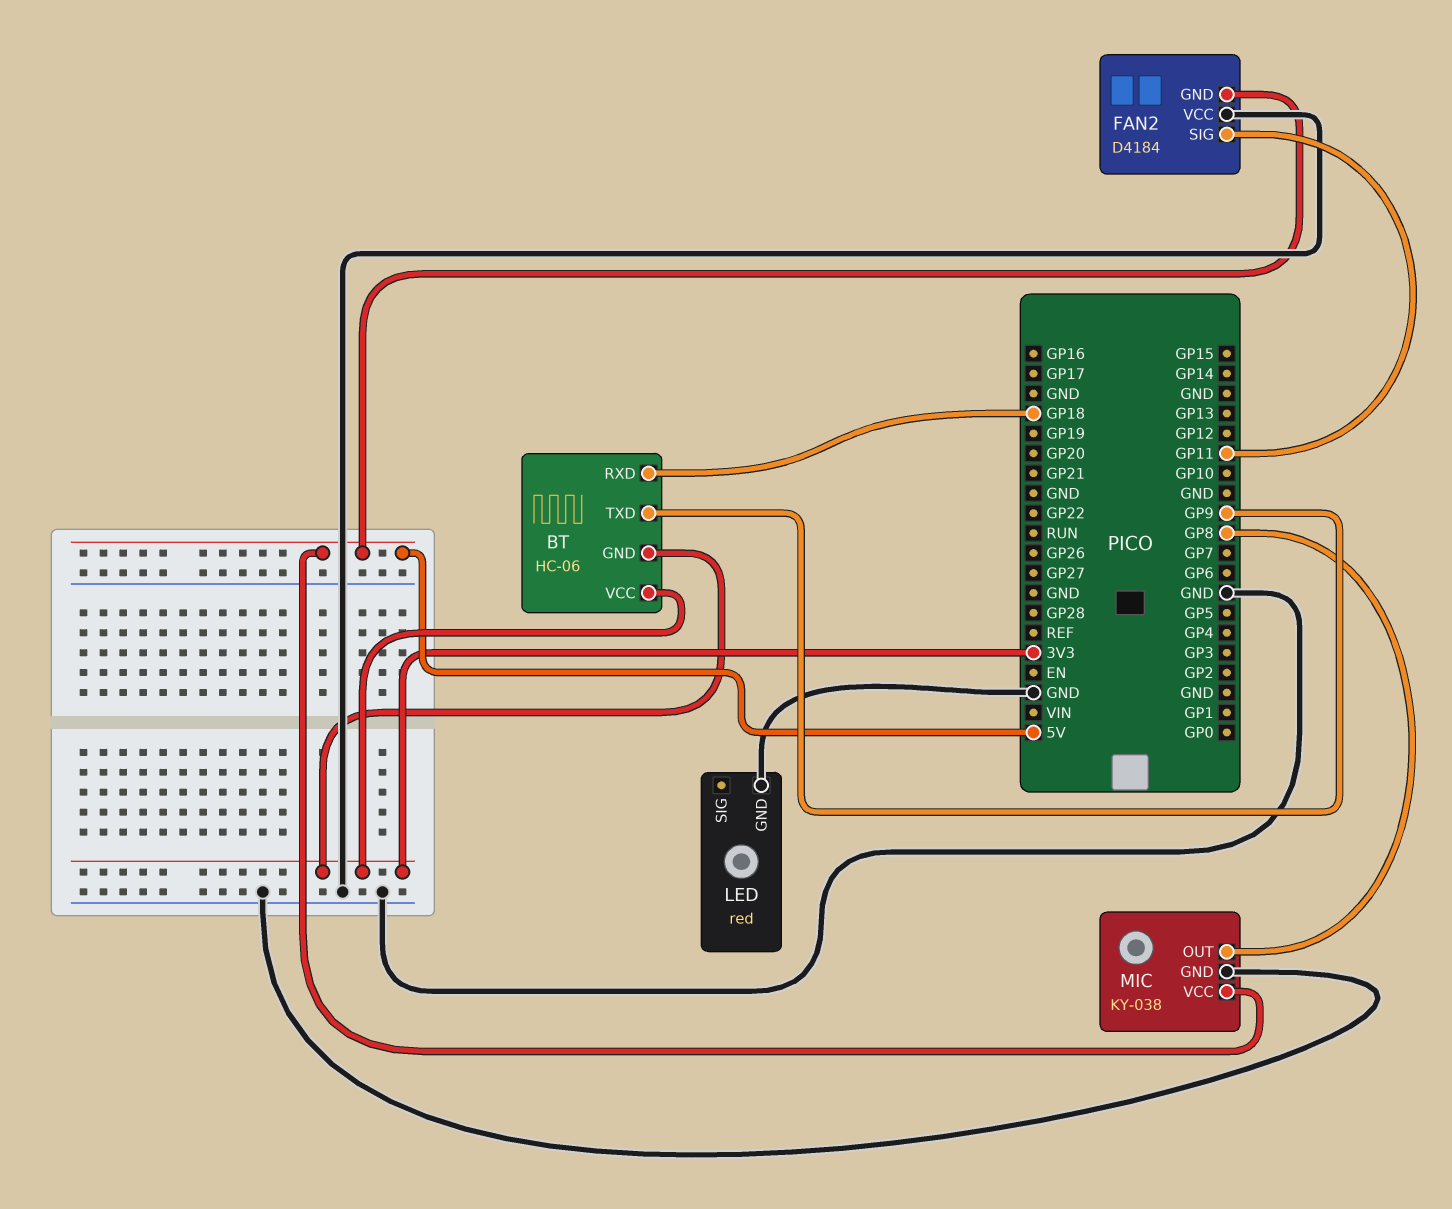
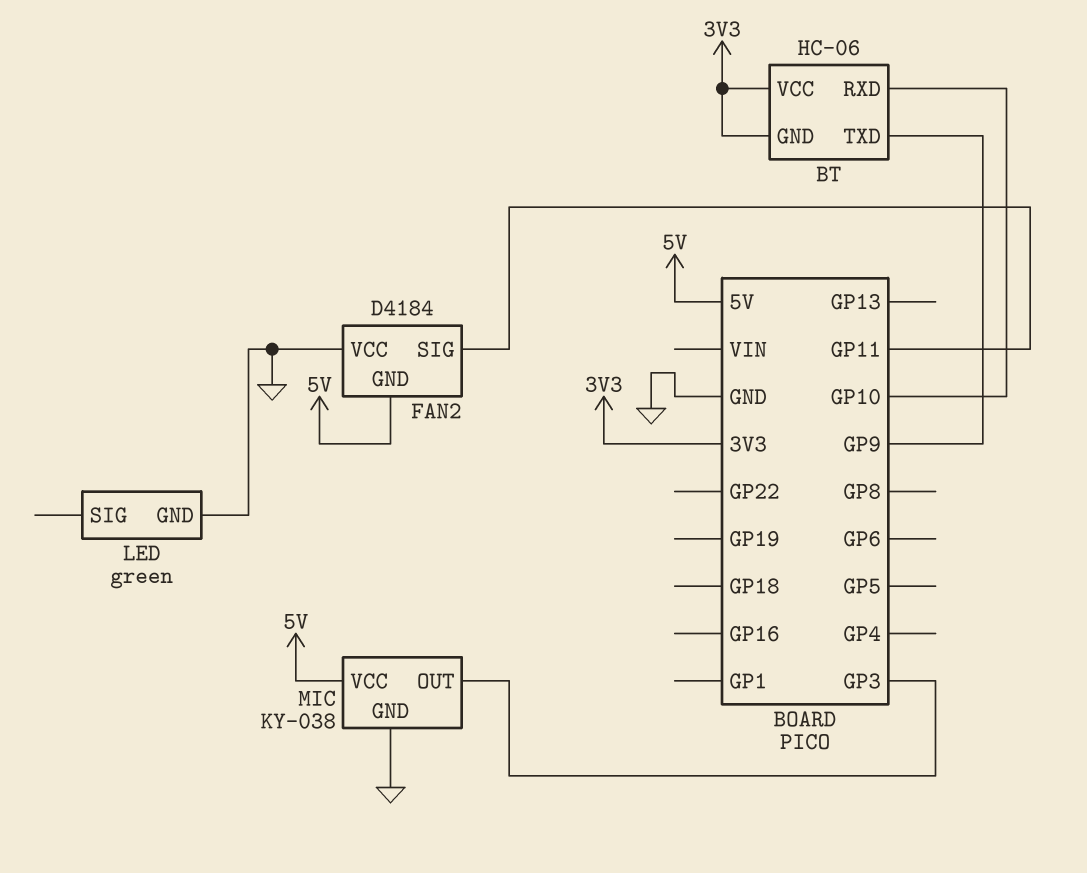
BT pin RXD: GP18 -> GP10
LED: red -> green
MIC pin OUT: GP8 -> GP3

